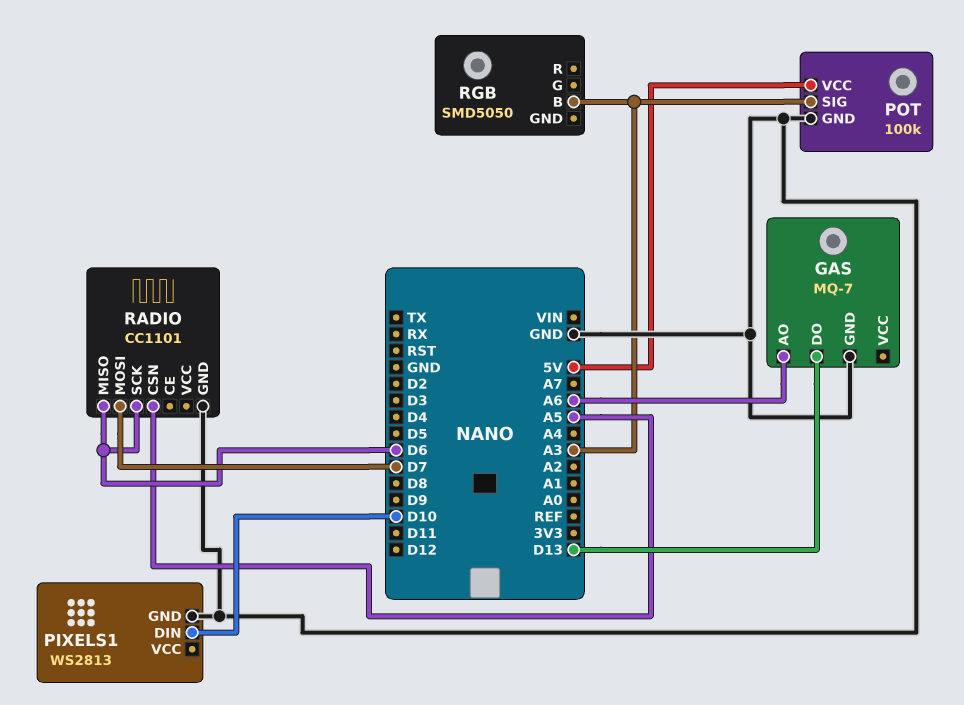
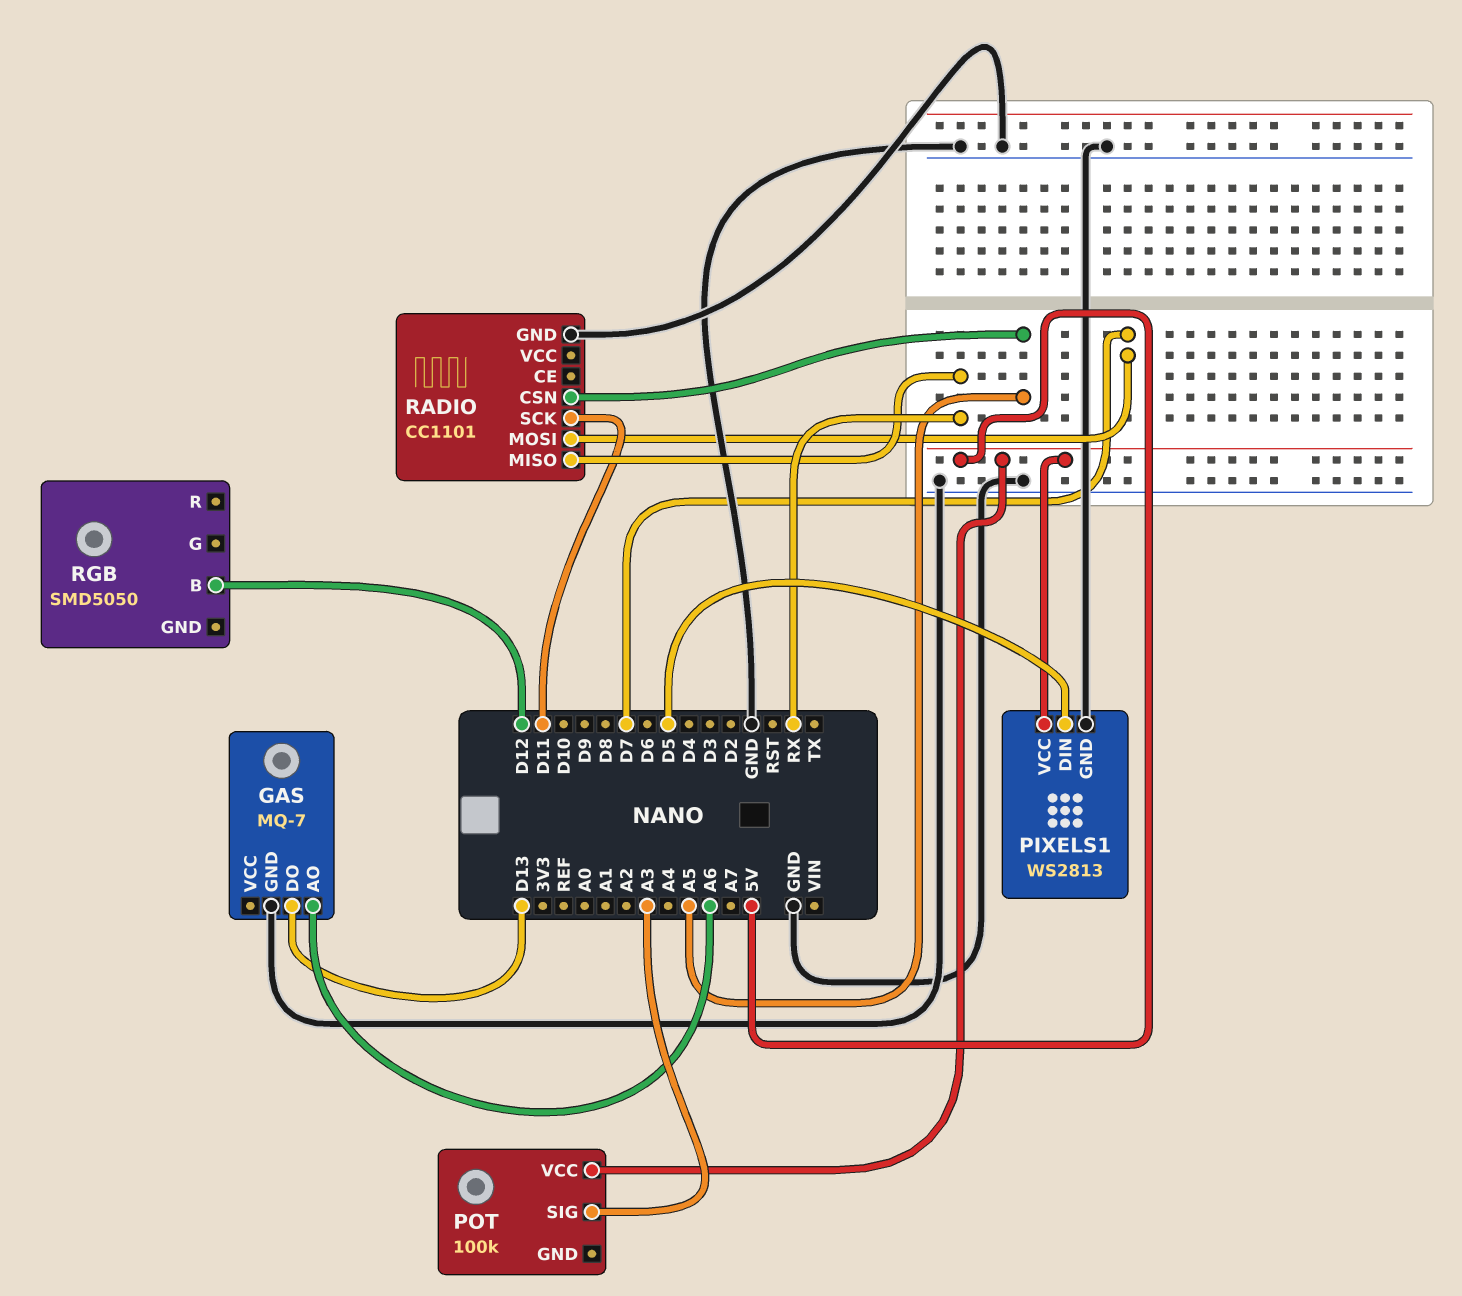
PIXELS1 pin DIN: D10 -> D5
PIXELS1 pin VCC: none -> 5V
POT pin GND: GND -> none
RADIO pin MISO: D6 -> RX
RADIO pin SCK: D6 -> D11
RGB pin B: A3 -> D12

